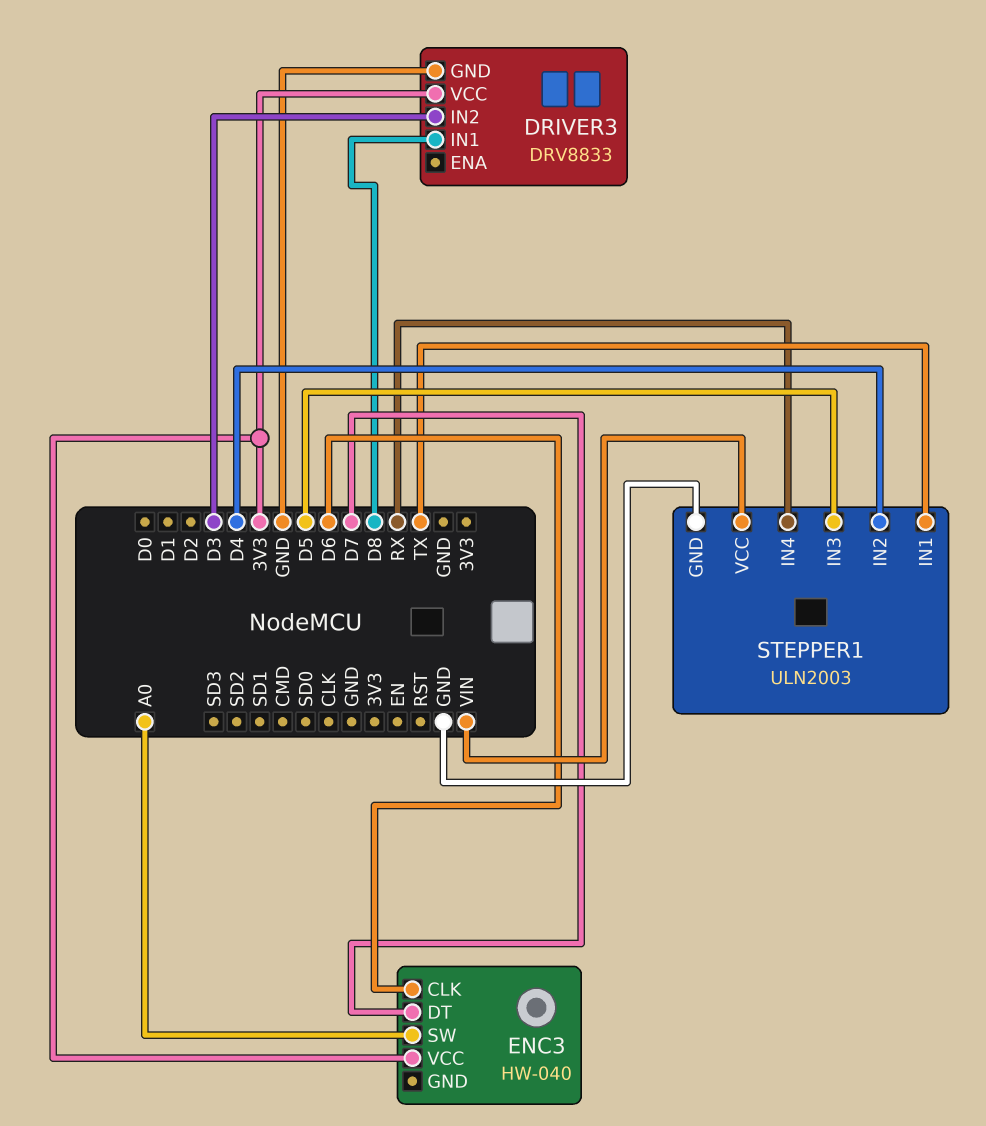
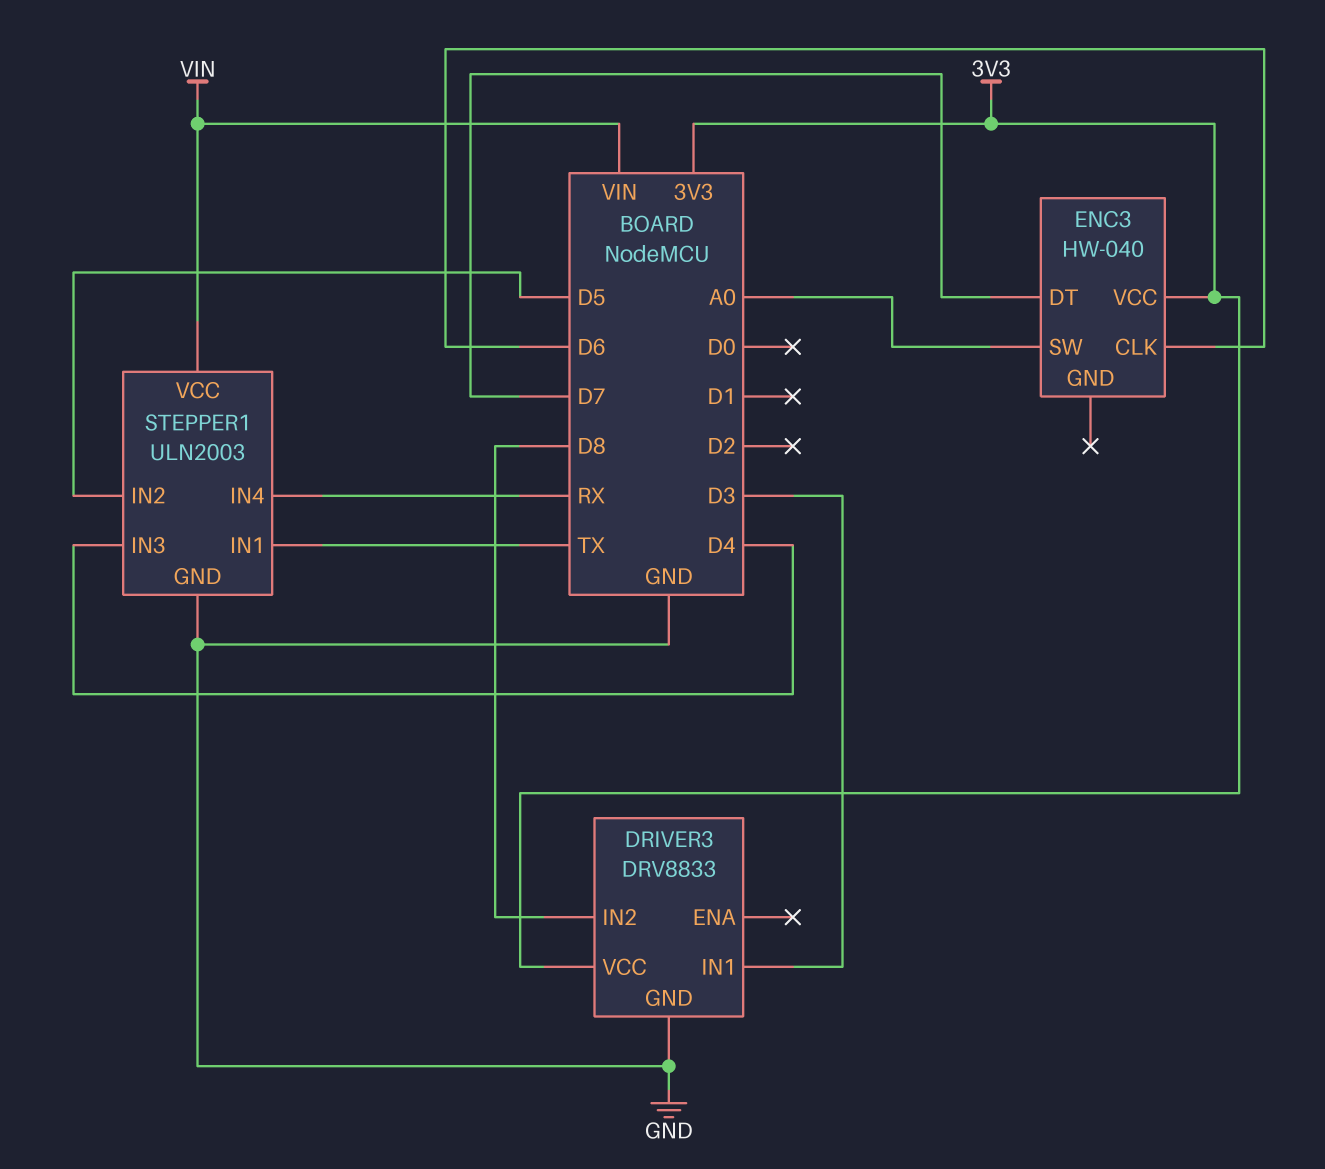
DRIVER3 pin IN1: D8 -> D3
DRIVER3 pin IN2: D3 -> D8
STEPPER1 pin IN2: D4 -> D5
STEPPER1 pin IN3: D5 -> D4

